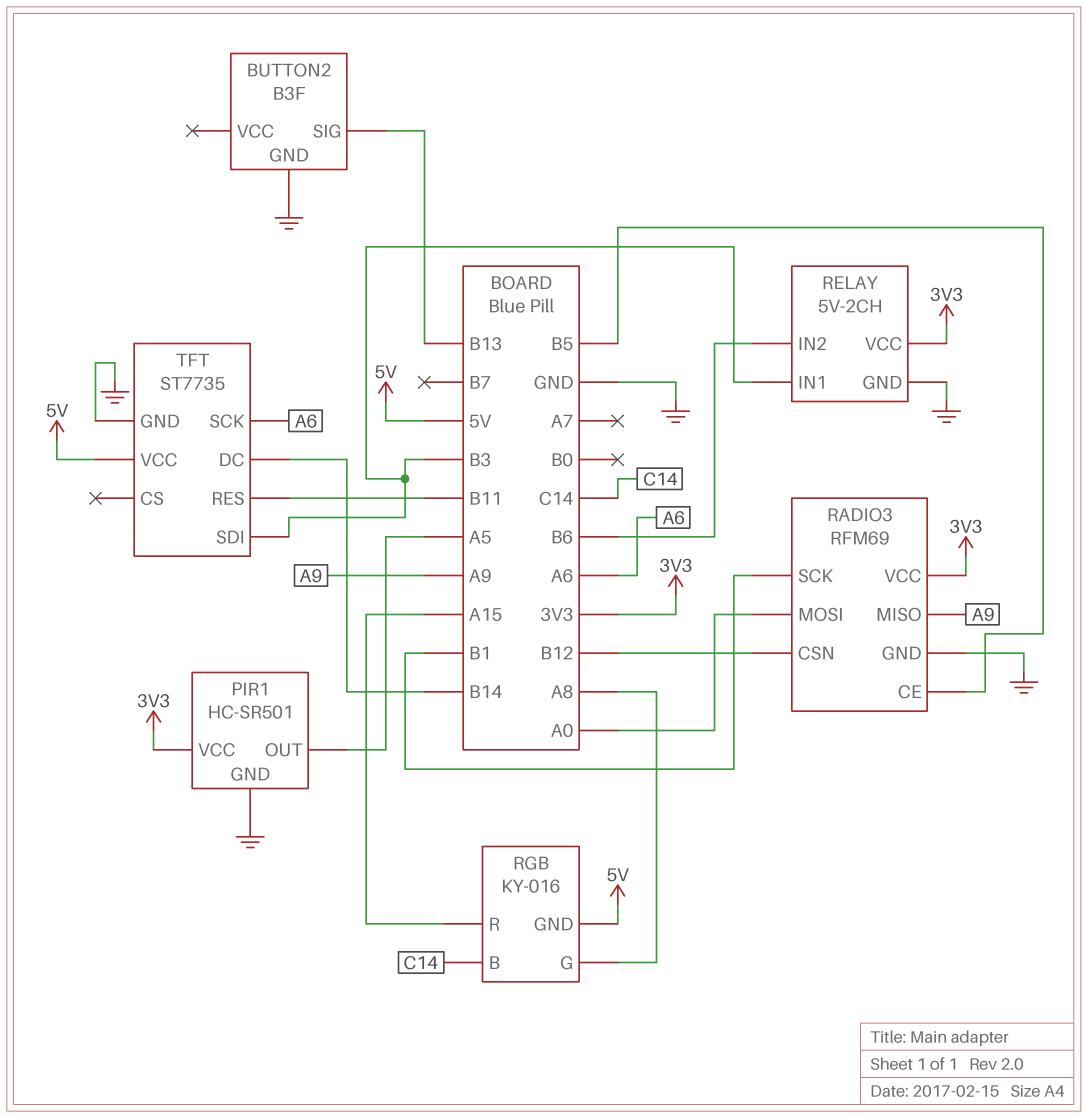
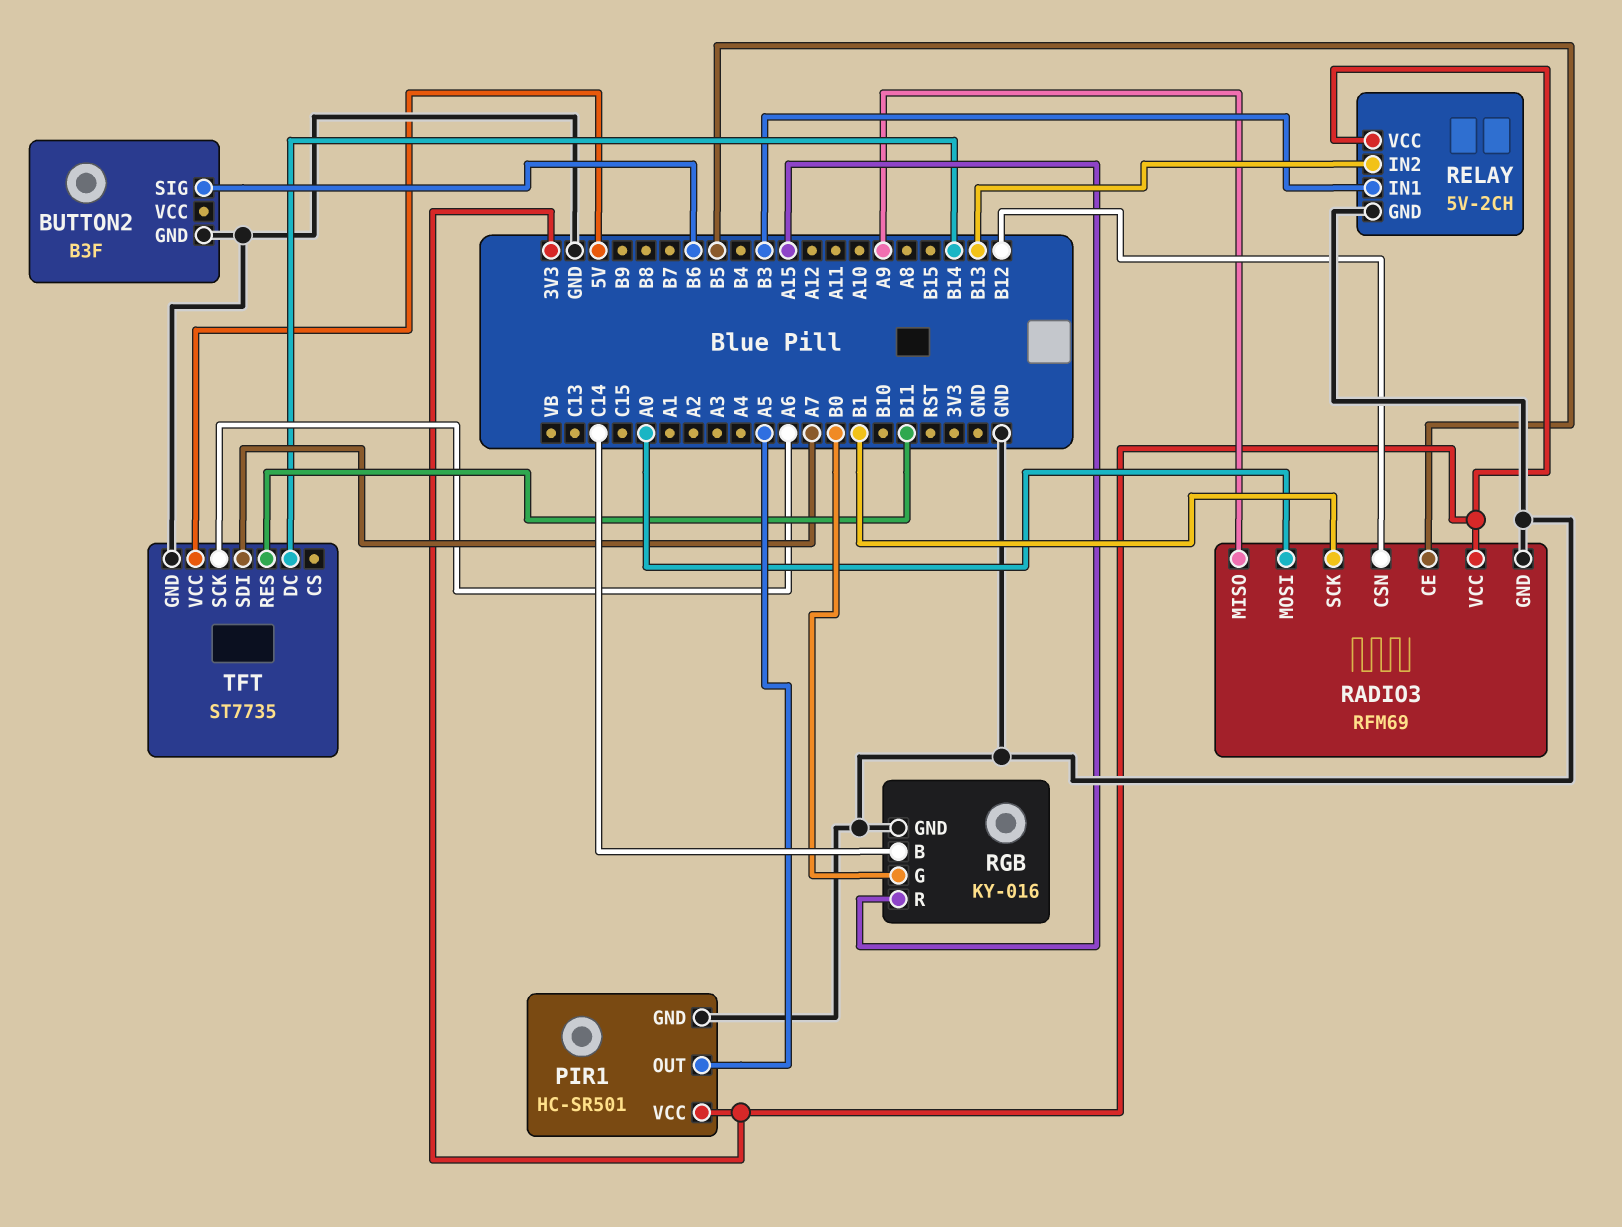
BUTTON2 pin SIG: B13 -> B6
RELAY pin IN2: B6 -> B13
RGB pin G: A8 -> B0
RGB pin GND: 5V -> GND
TFT pin SDI: B3 -> A7

